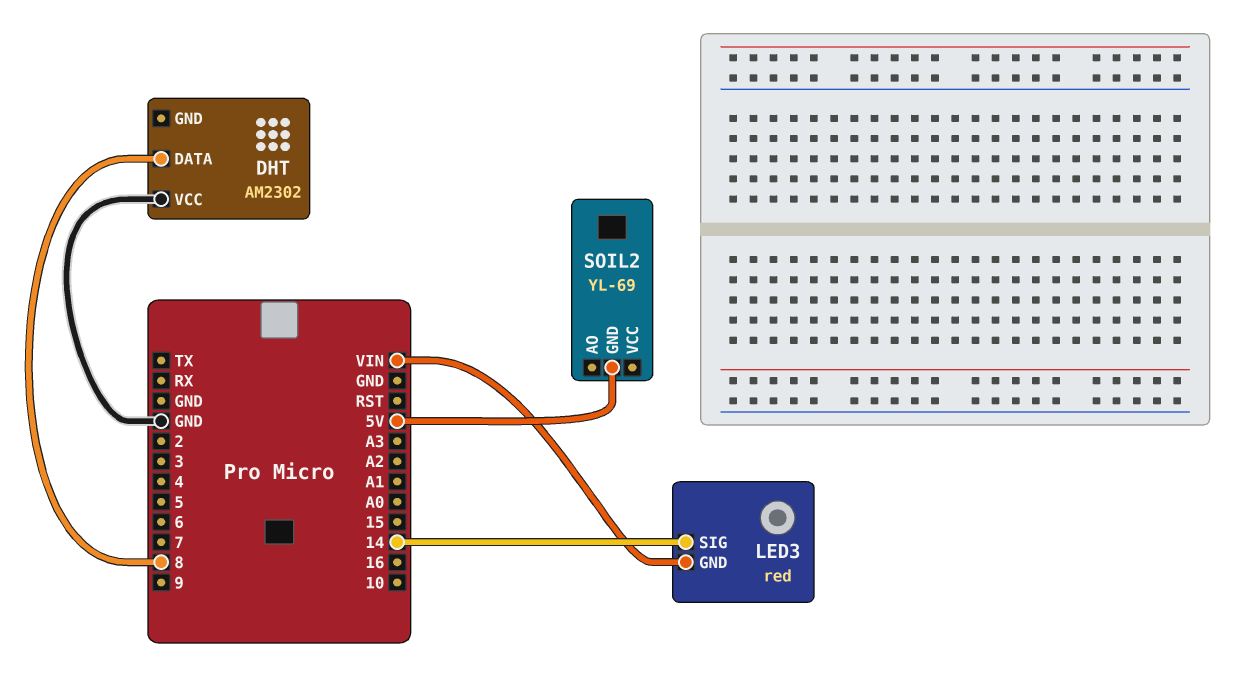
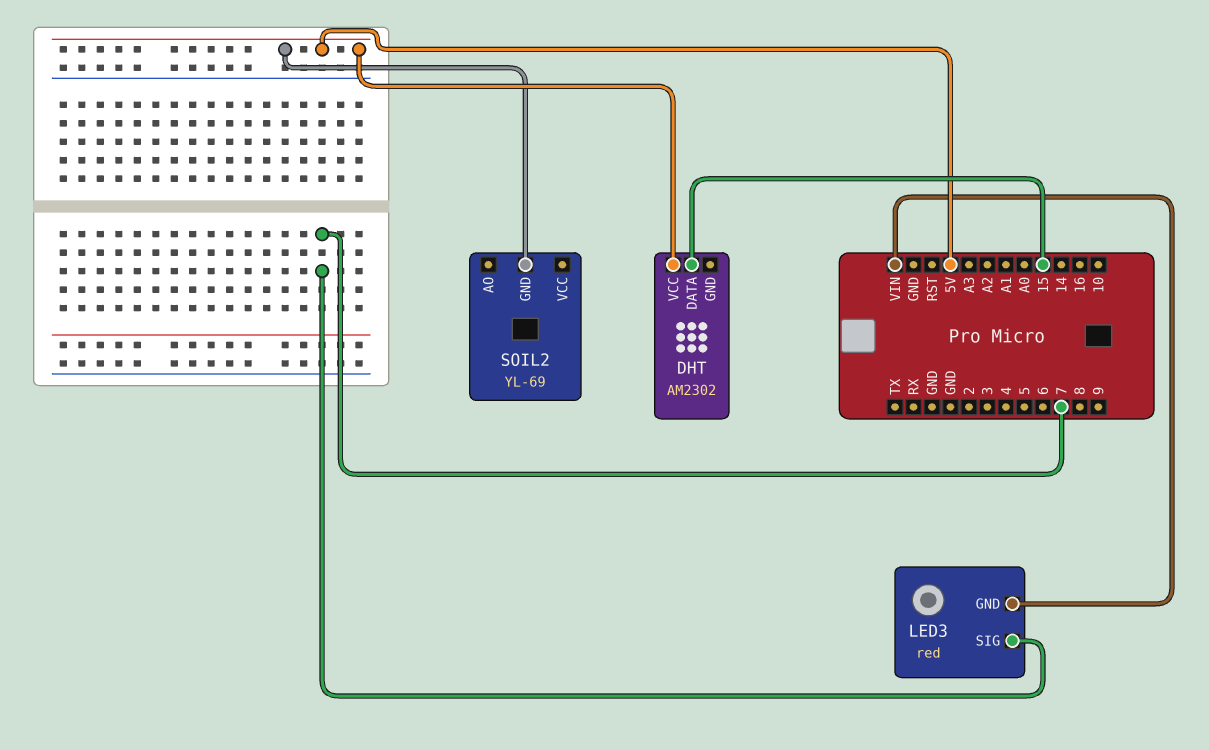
DHT pin DATA: 8 -> 15
DHT pin VCC: GND -> 5V
LED3 pin SIG: 14 -> 7

